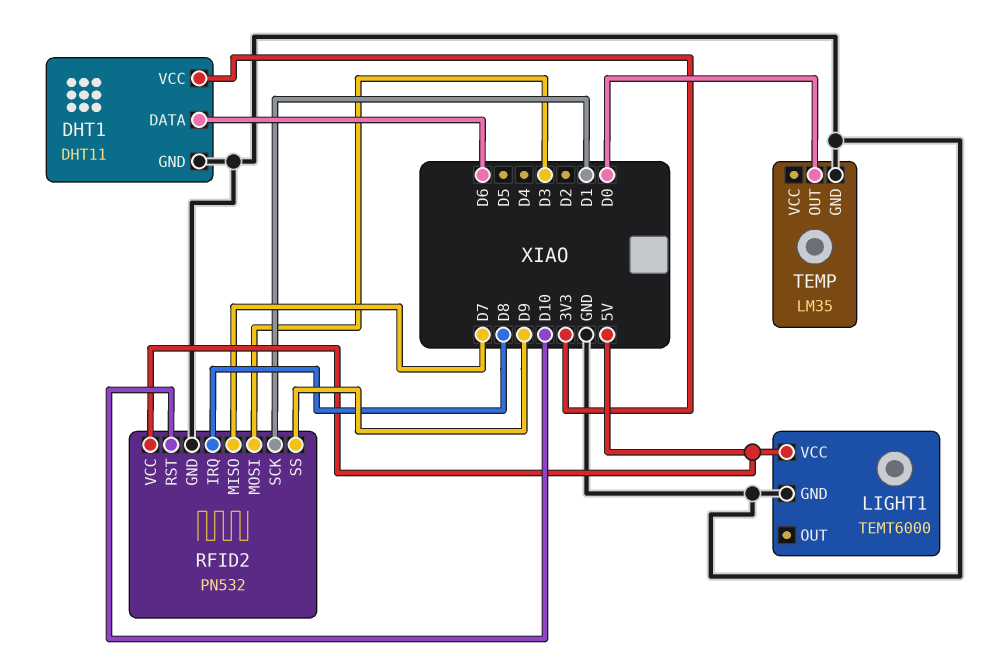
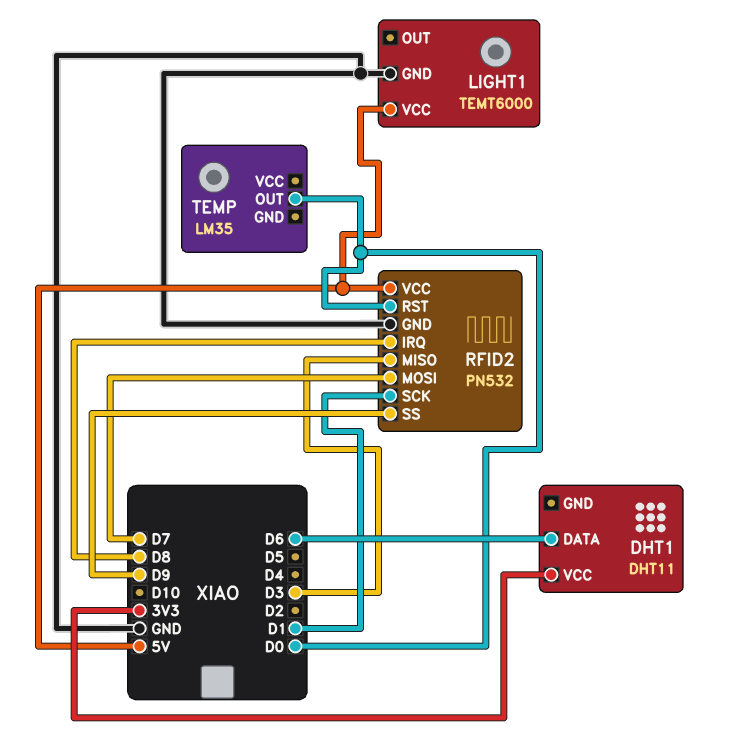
DHT1 pin GND: GND -> none
RFID2 pin MISO: D7 -> D3
RFID2 pin MOSI: D3 -> D7
RFID2 pin RST: D10 -> D0
TEMP pin GND: GND -> none

